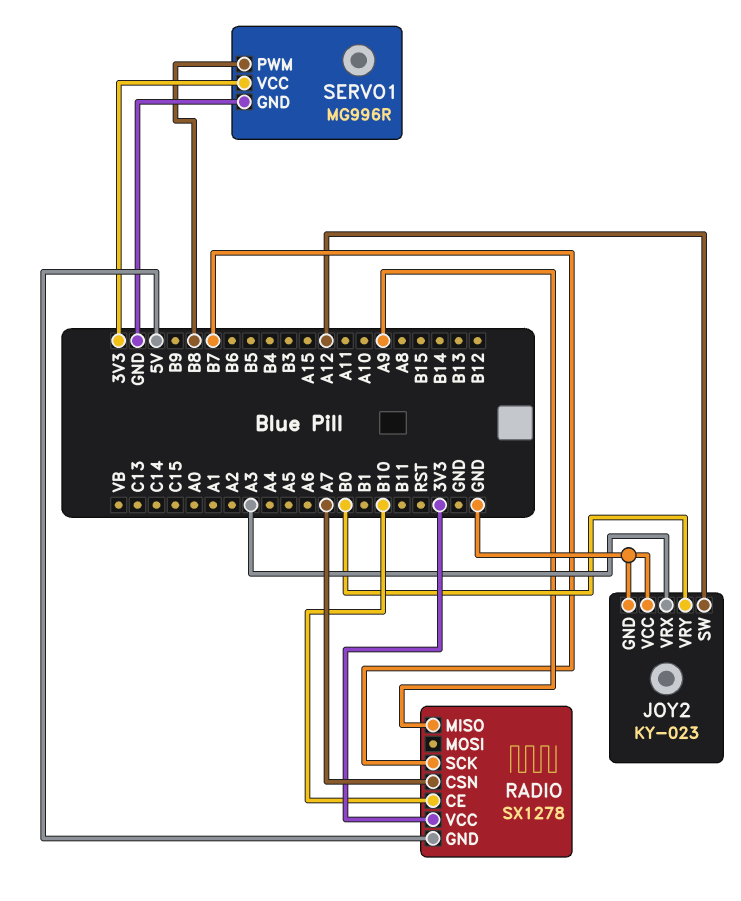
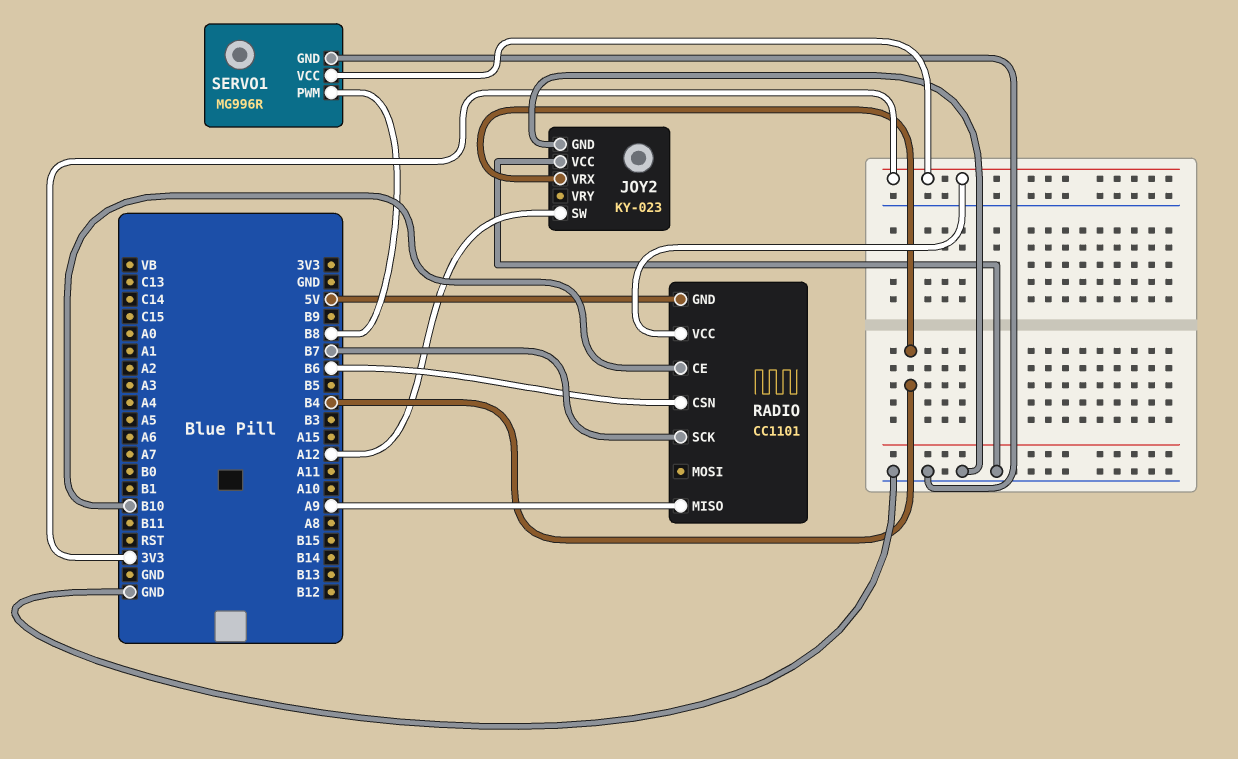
JOY2 pin VRX: A3 -> B4
JOY2 pin VRY: B0 -> none
RADIO: SX1278 -> CC1101
RADIO pin CSN: A7 -> B6

